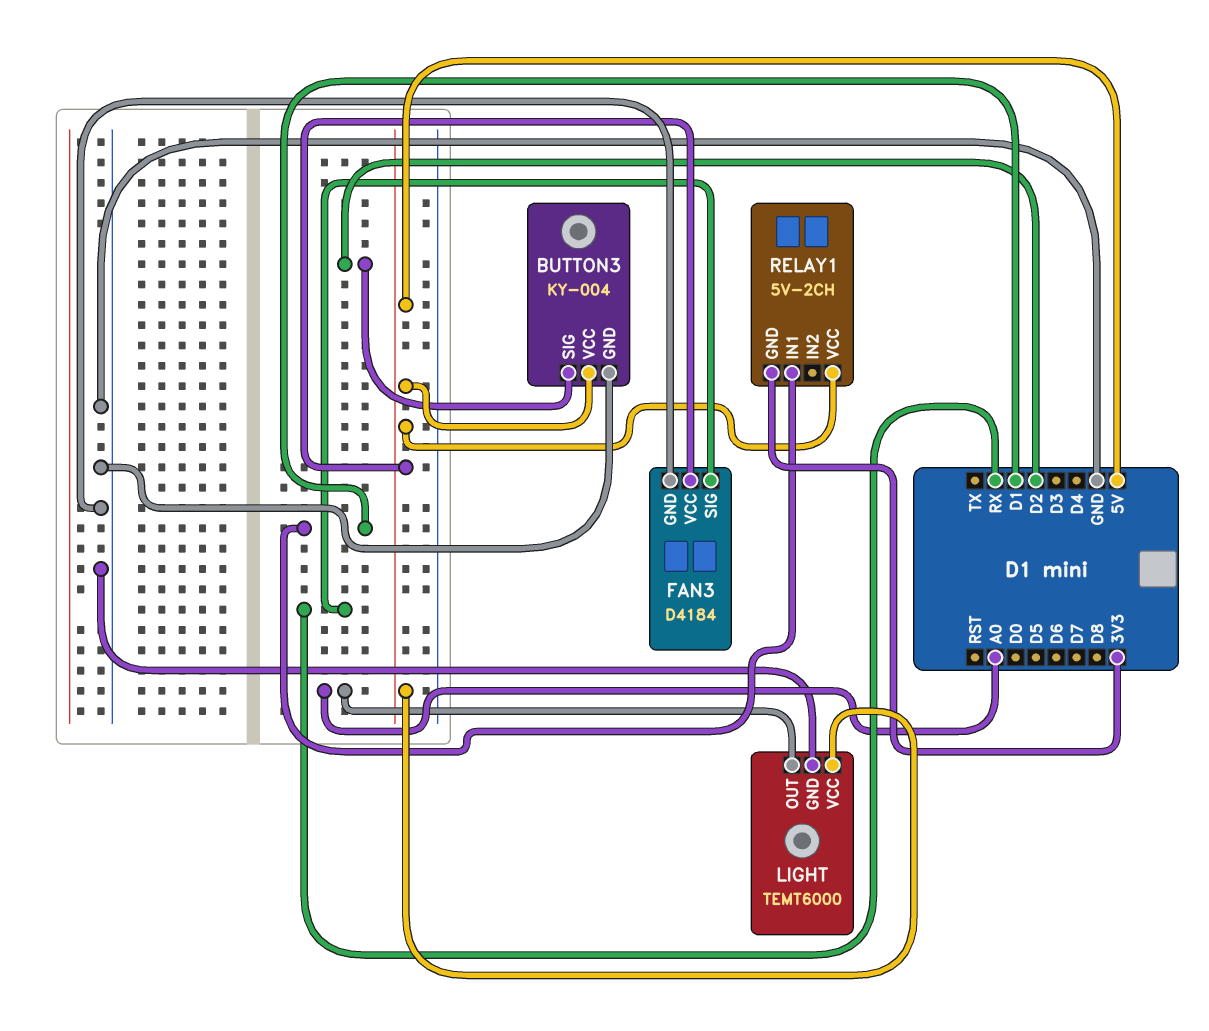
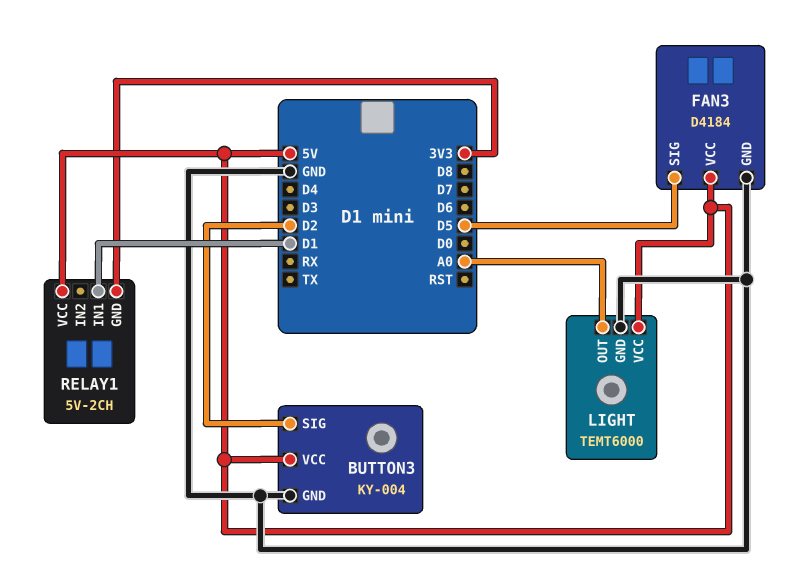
FAN3 pin SIG: RX -> D5

